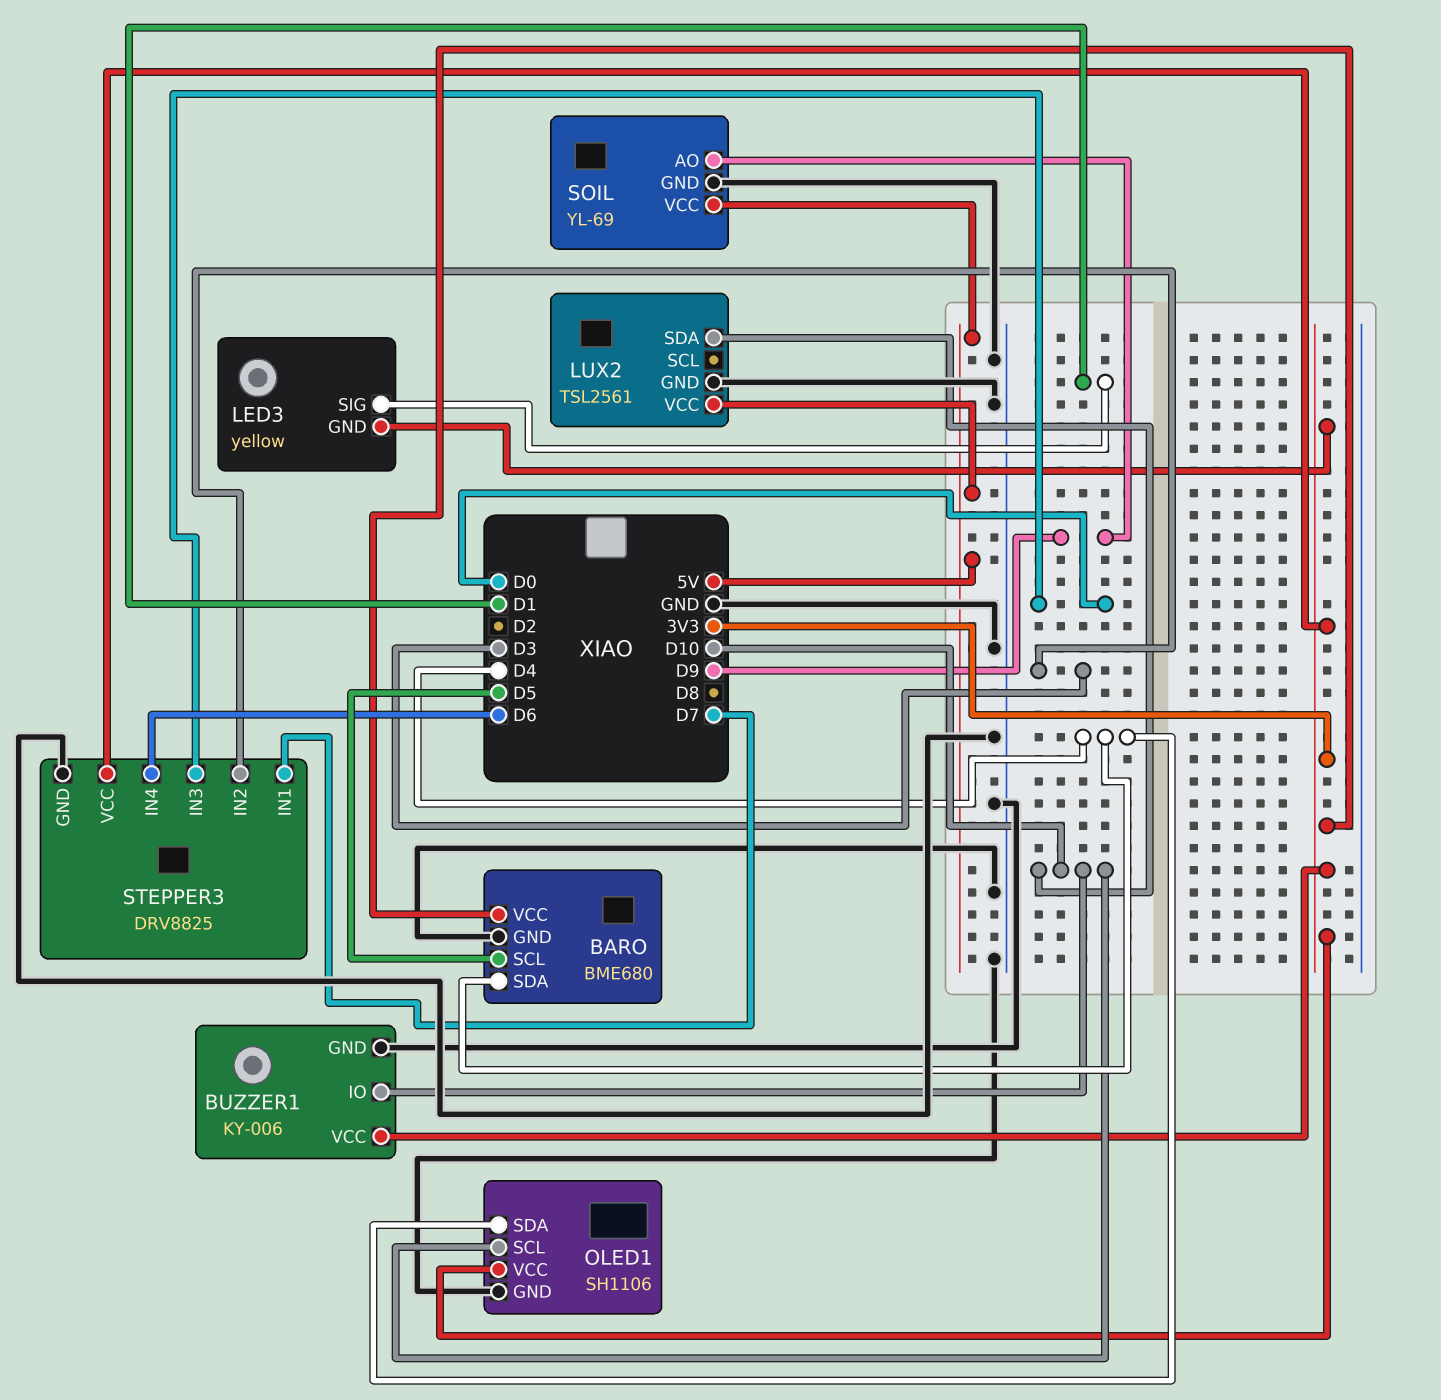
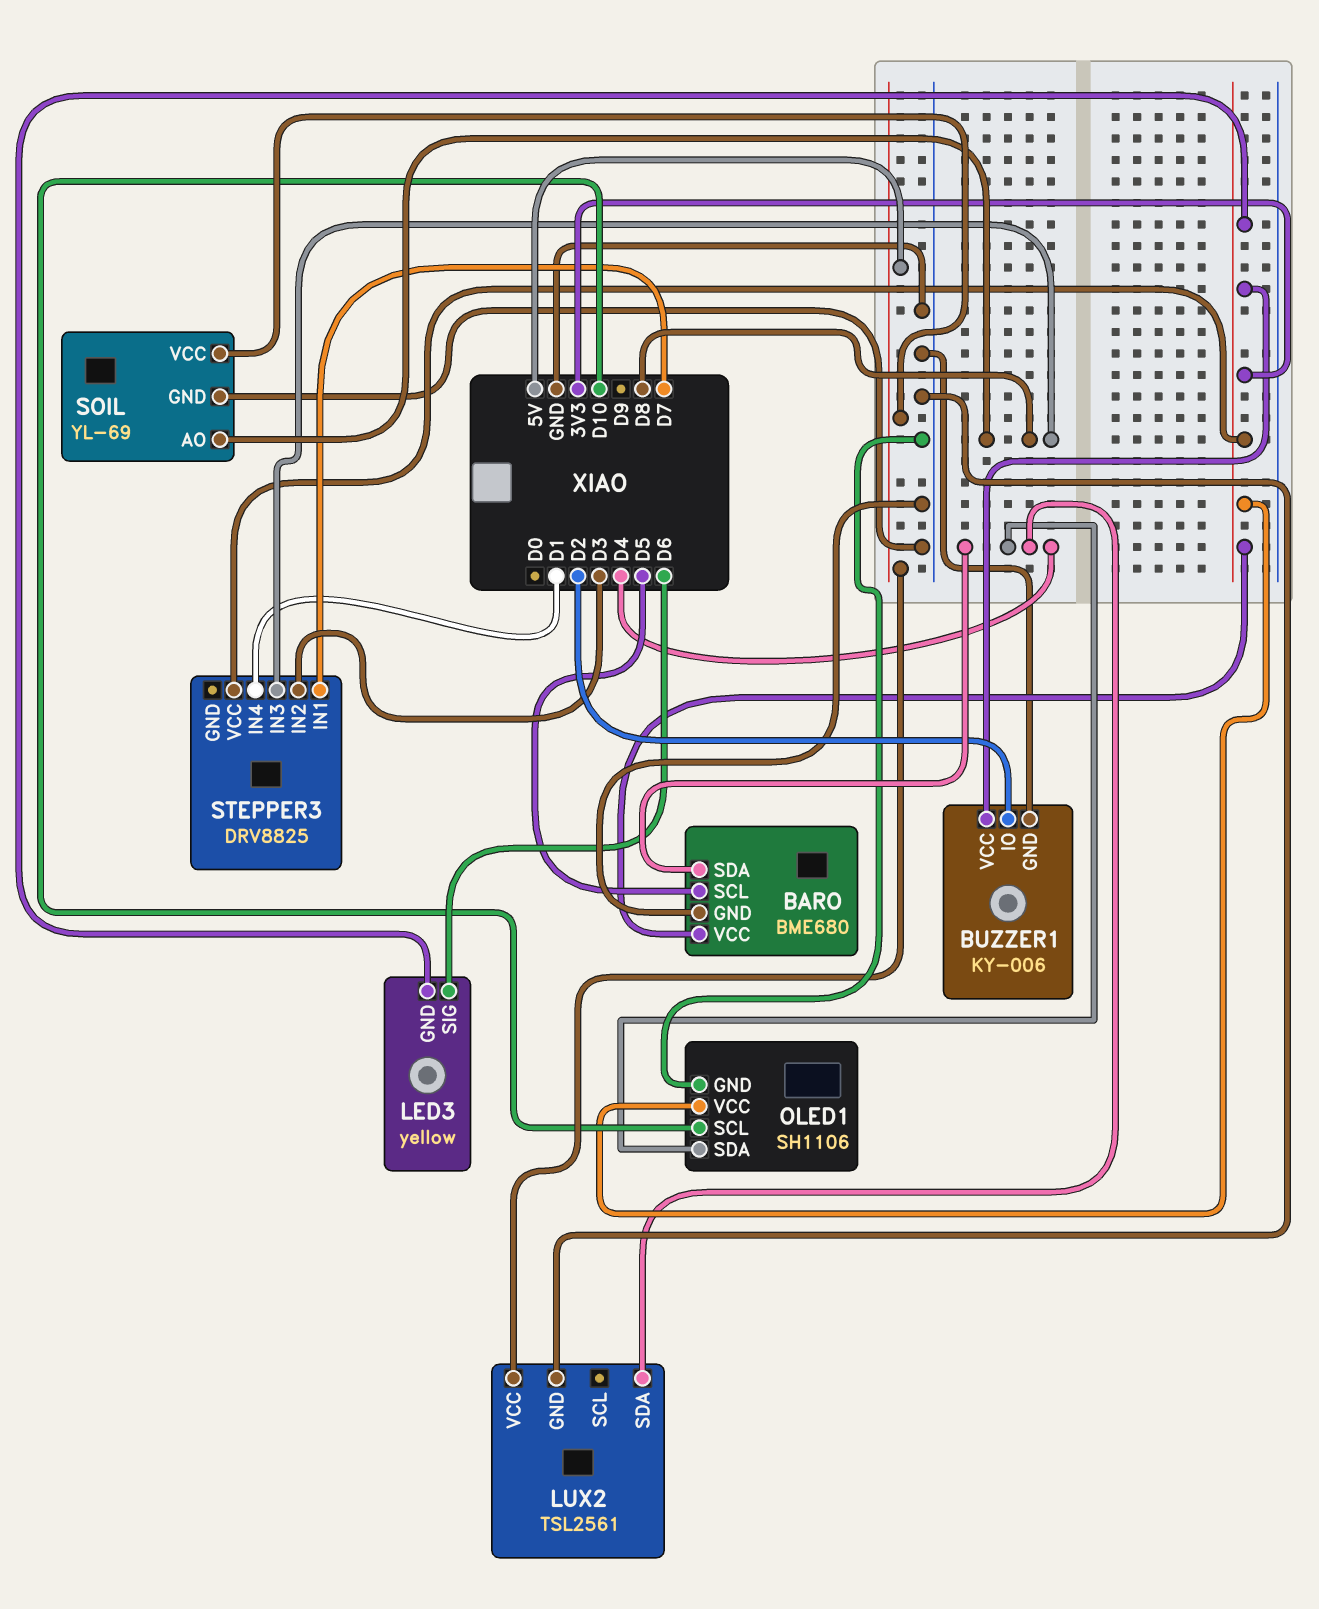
BUZZER1 pin IO: D10 -> D2
LED3 pin SIG: D1 -> D6
LUX2 pin SDA: D10 -> D4
SOIL pin AO: D9 -> D8
STEPPER3 pin GND: GND -> none
STEPPER3 pin IN3: D0 -> D8
STEPPER3 pin IN4: D6 -> D1

